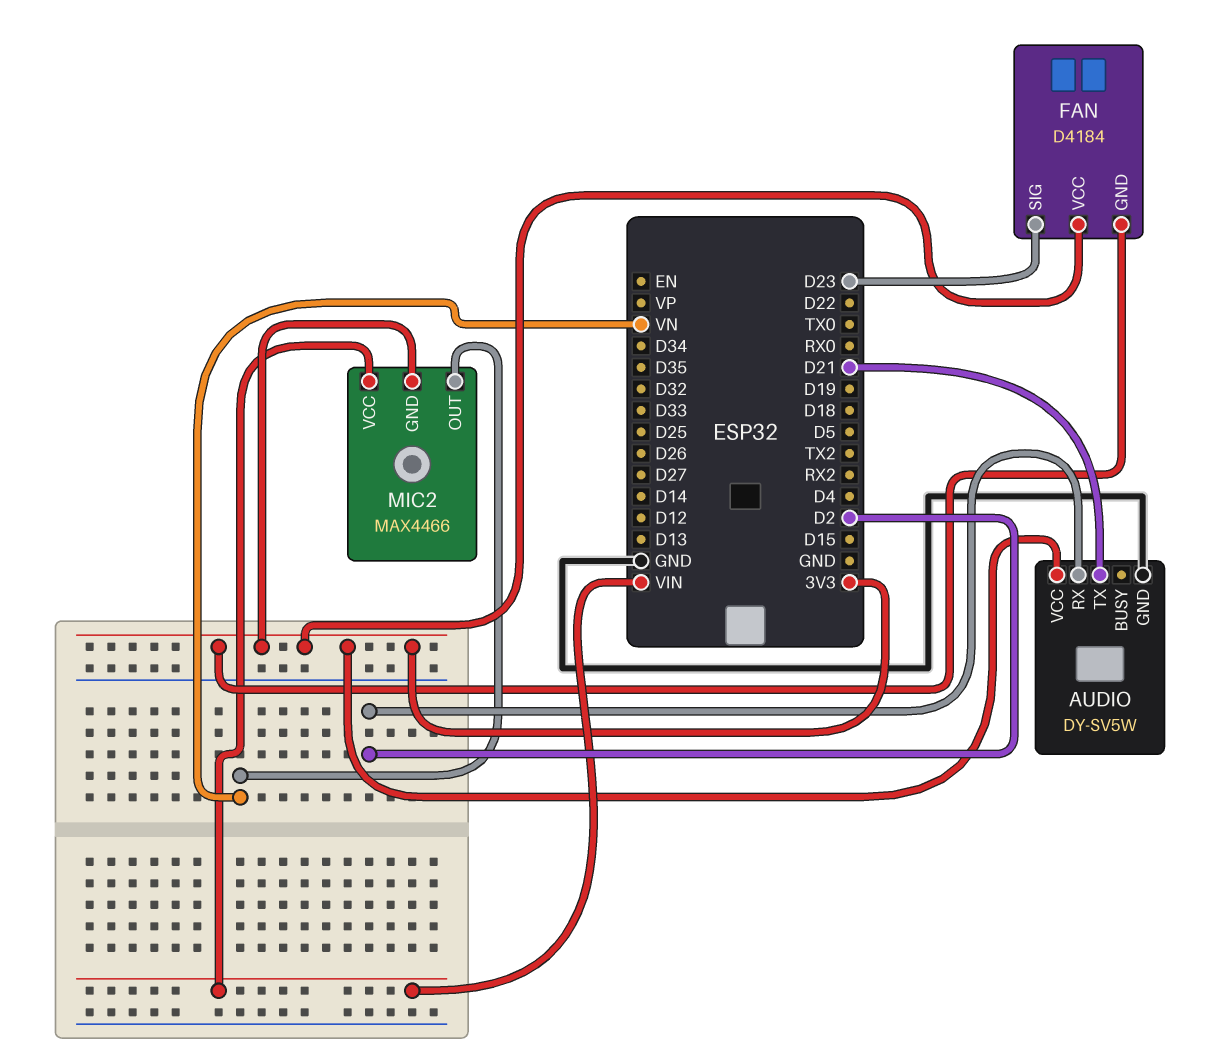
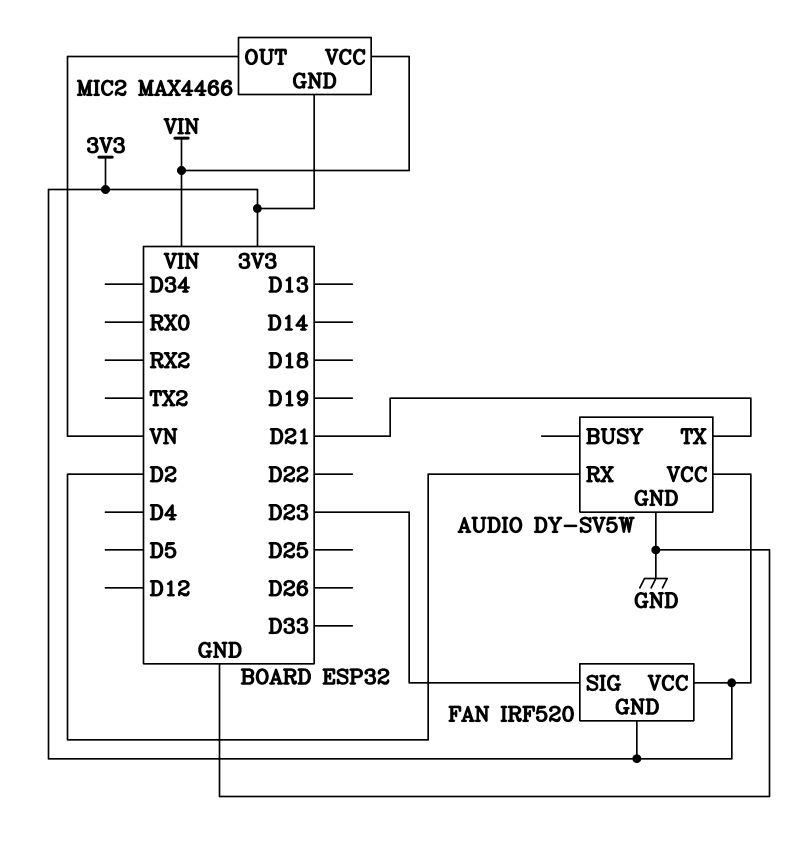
FAN: D4184 -> IRF520

